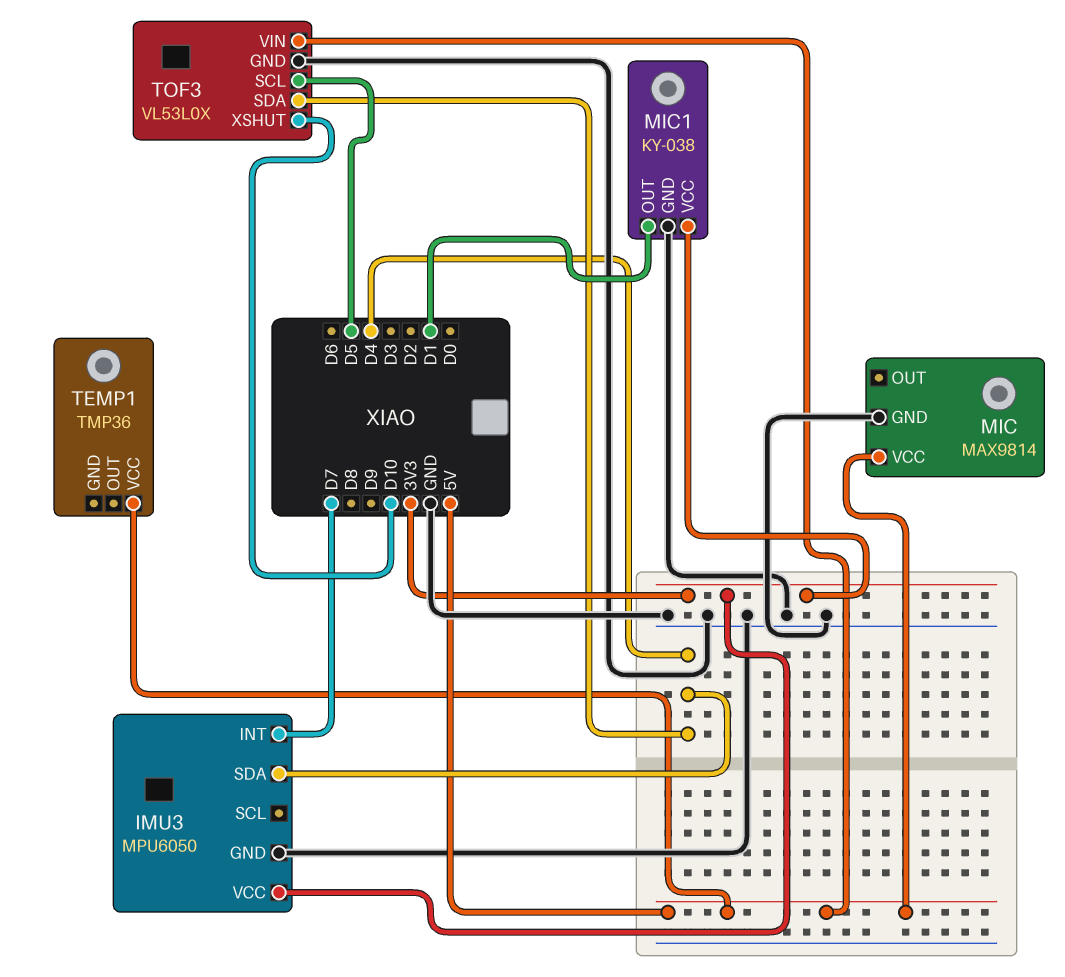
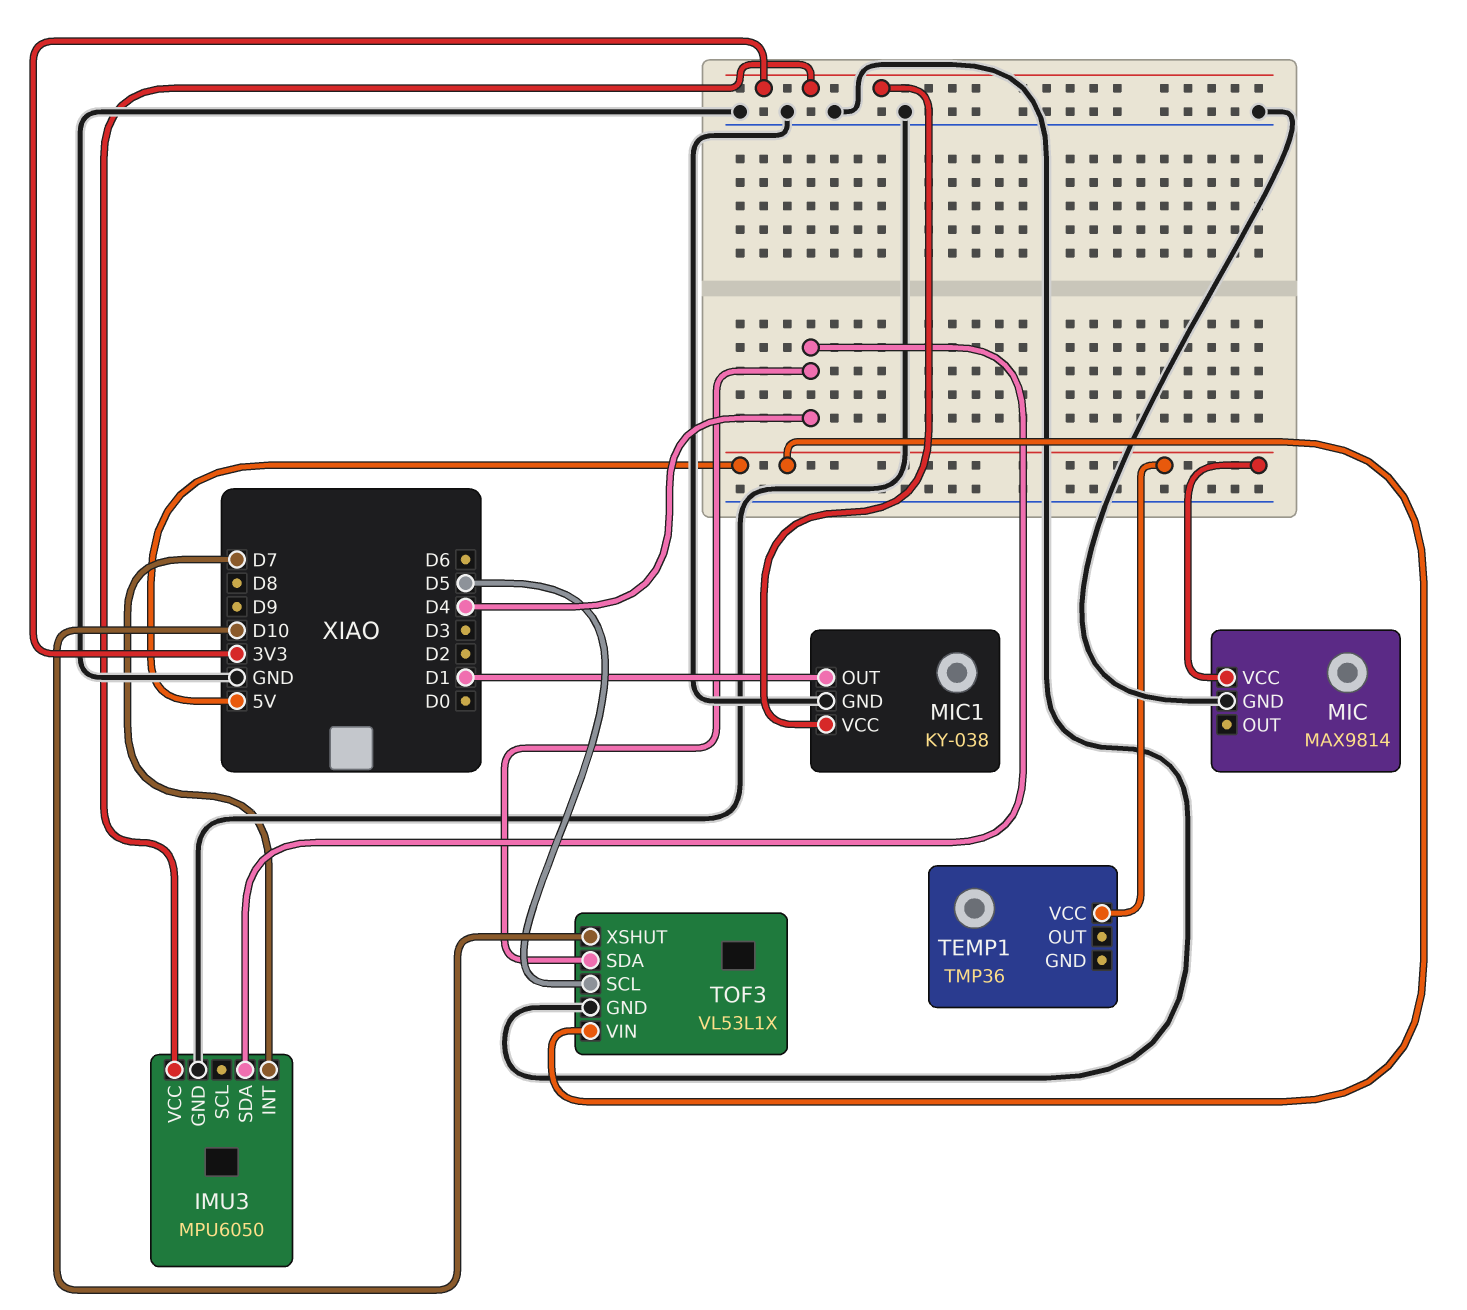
TOF3: VL53L0X -> VL53L1X

